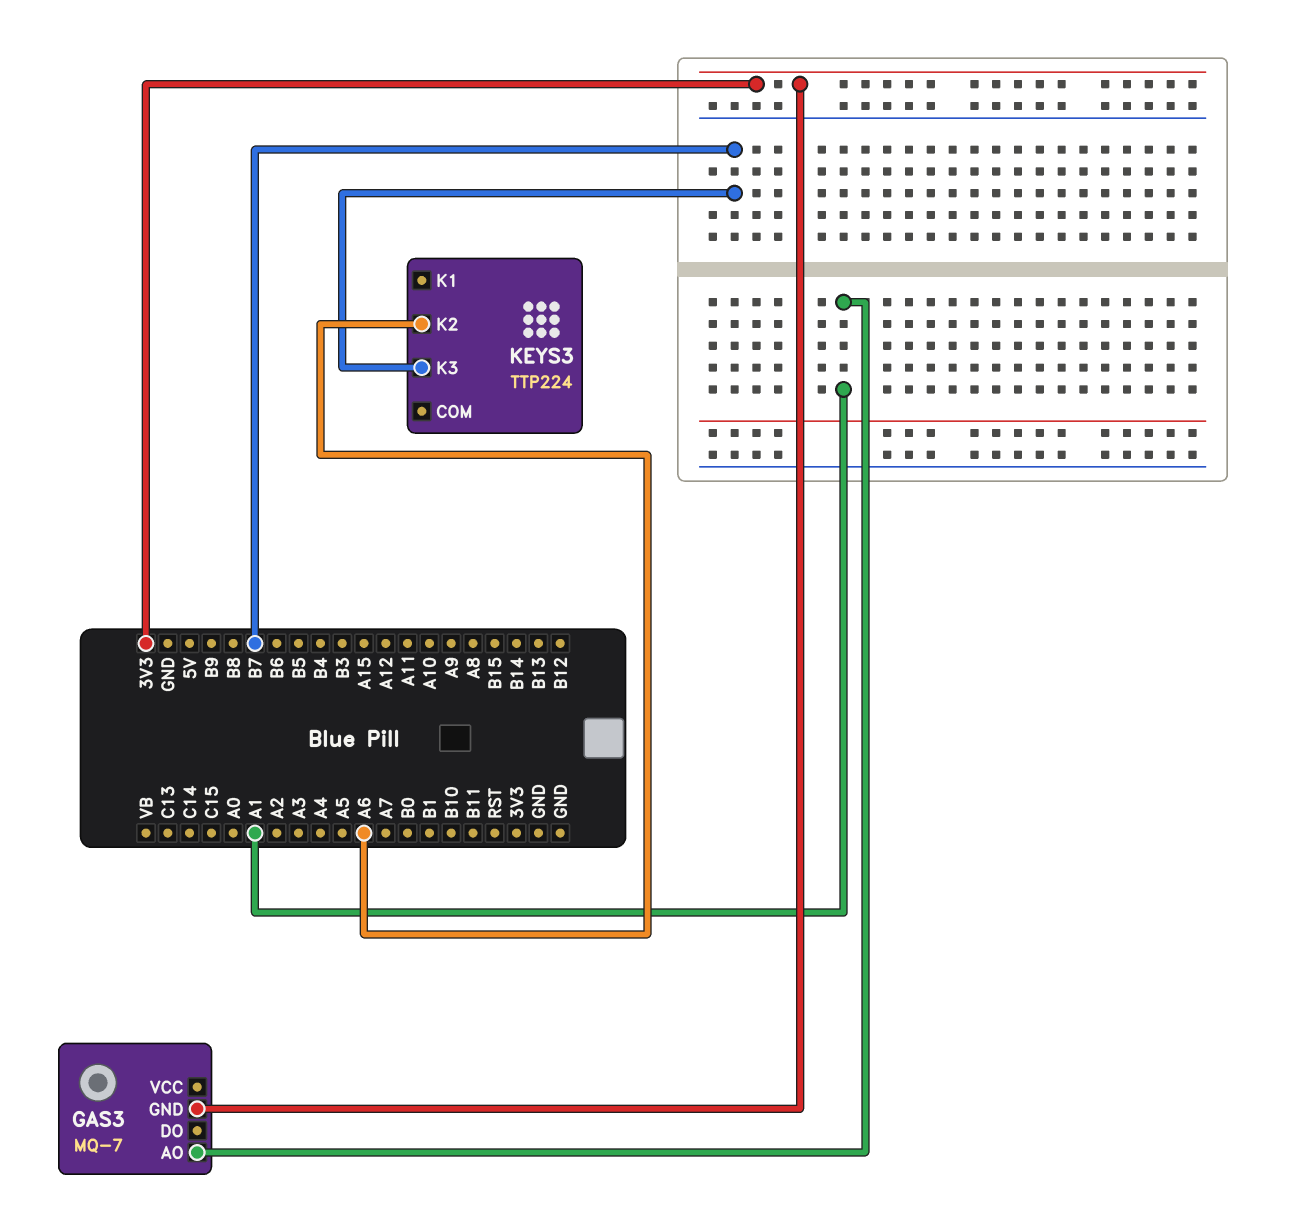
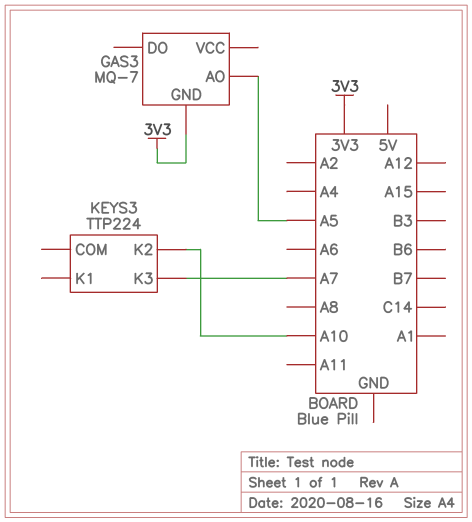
GAS3 pin AO: A1 -> A5
KEYS3 pin K2: A6 -> A10
KEYS3 pin K3: B7 -> A7

